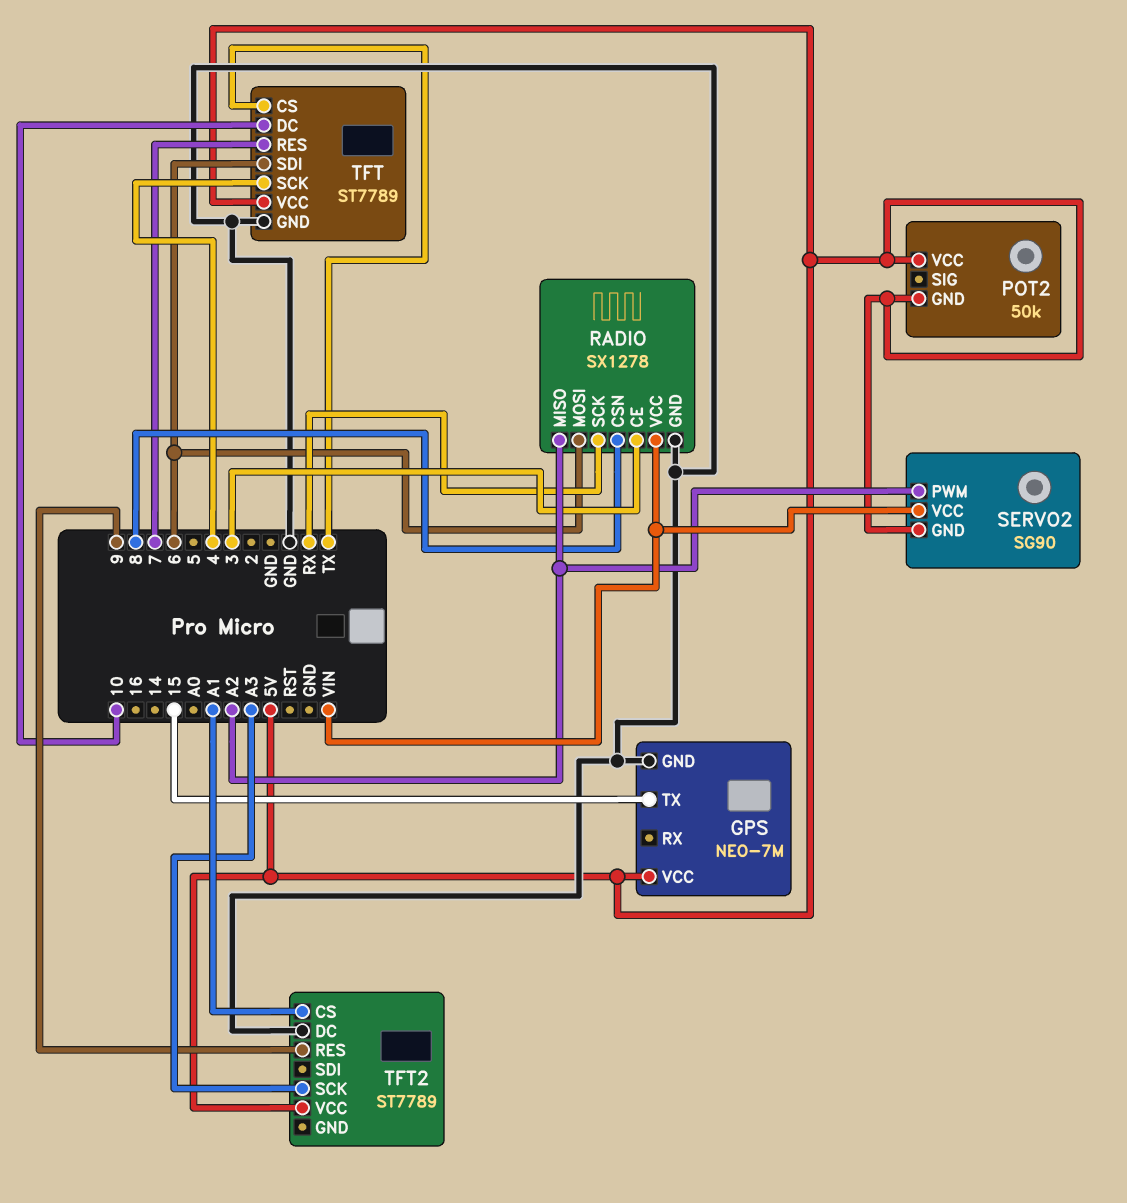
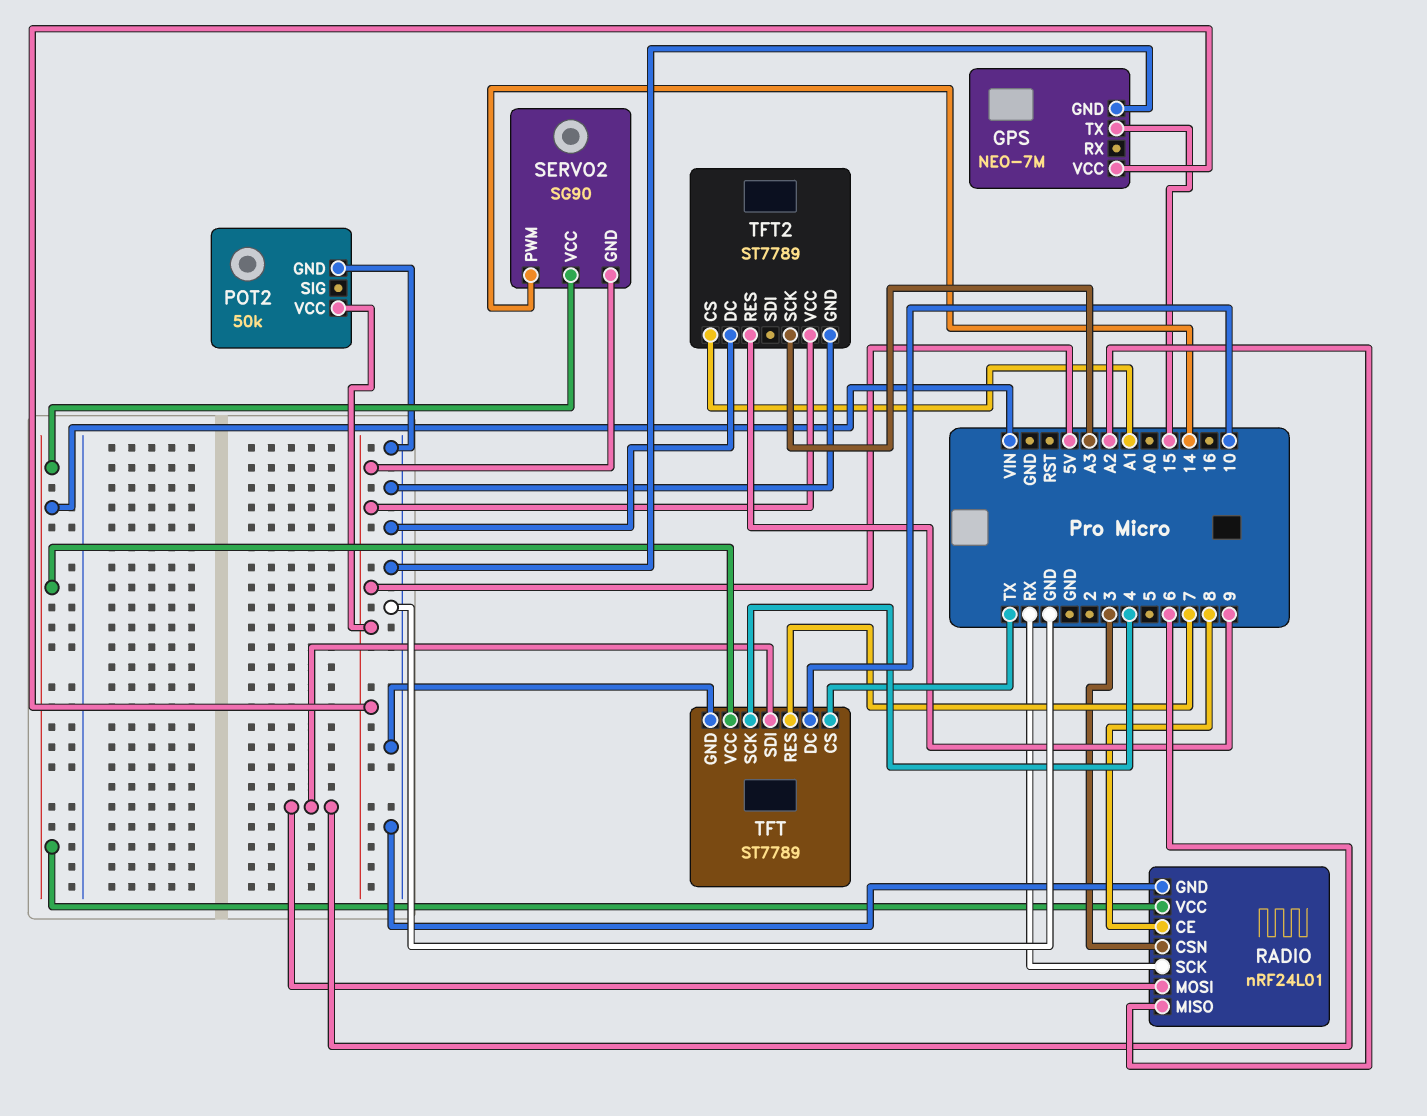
POT2 pin GND: 5V -> GND
RADIO: SX1278 -> nRF24L01
RADIO pin CE: 3 -> 8
RADIO pin CSN: 8 -> 3
SERVO2 pin PWM: A2 -> 14
TFT pin VCC: 5V -> VIN
TFT2 pin GND: none -> GND

